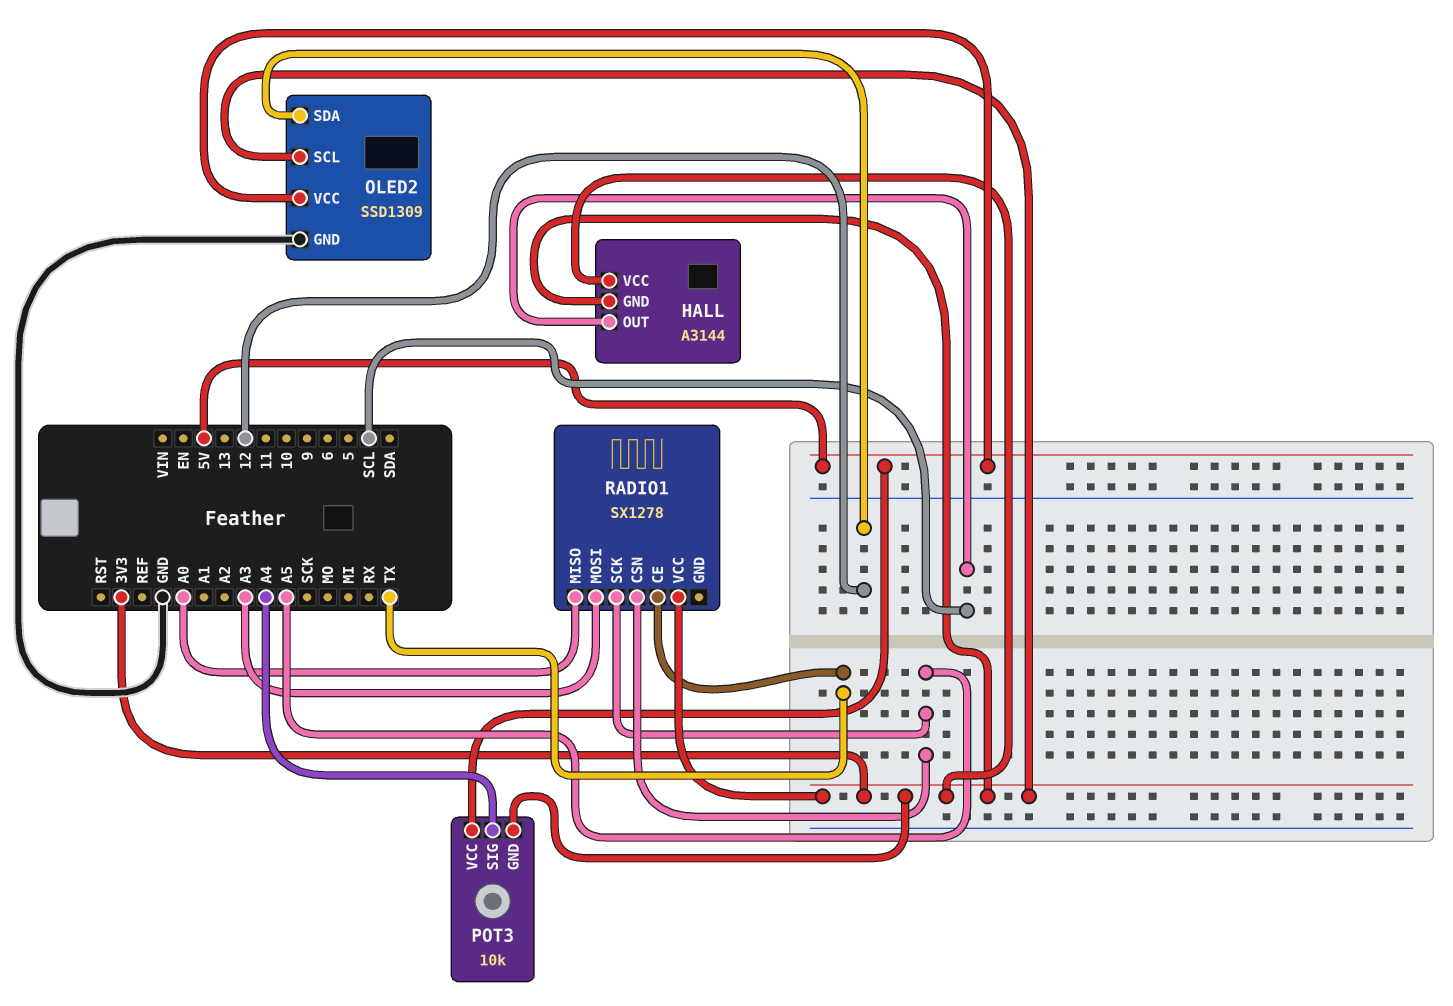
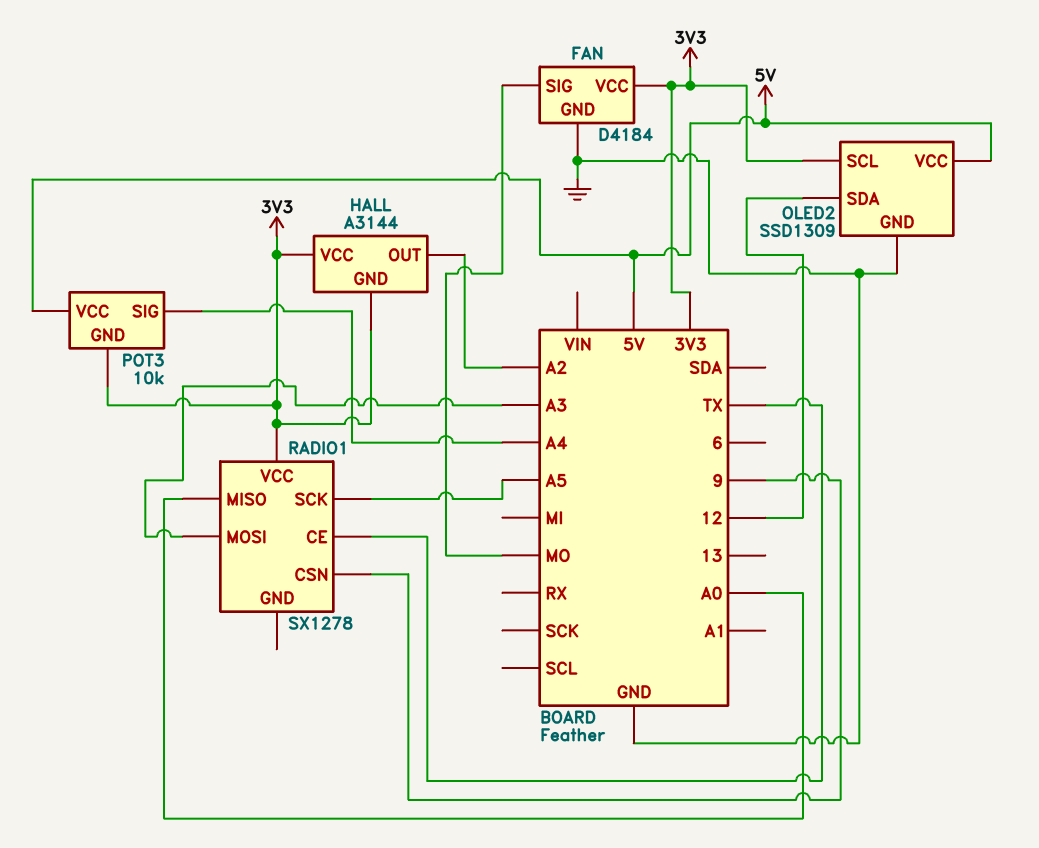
FAN: none -> D4184
FAN pin GND: none -> GND
FAN pin SIG: none -> MO
FAN pin VCC: none -> 3V3
HALL pin OUT: SCL -> A2
RADIO1 pin CSN: A5 -> 9

